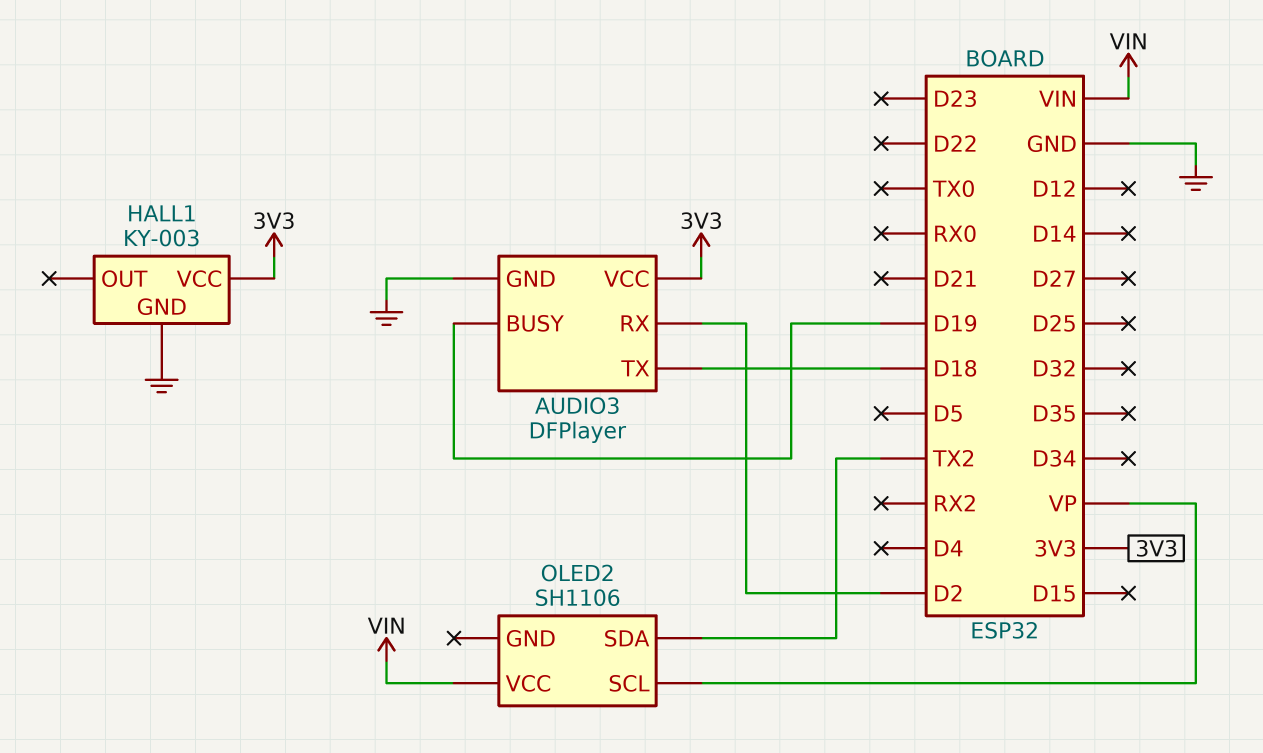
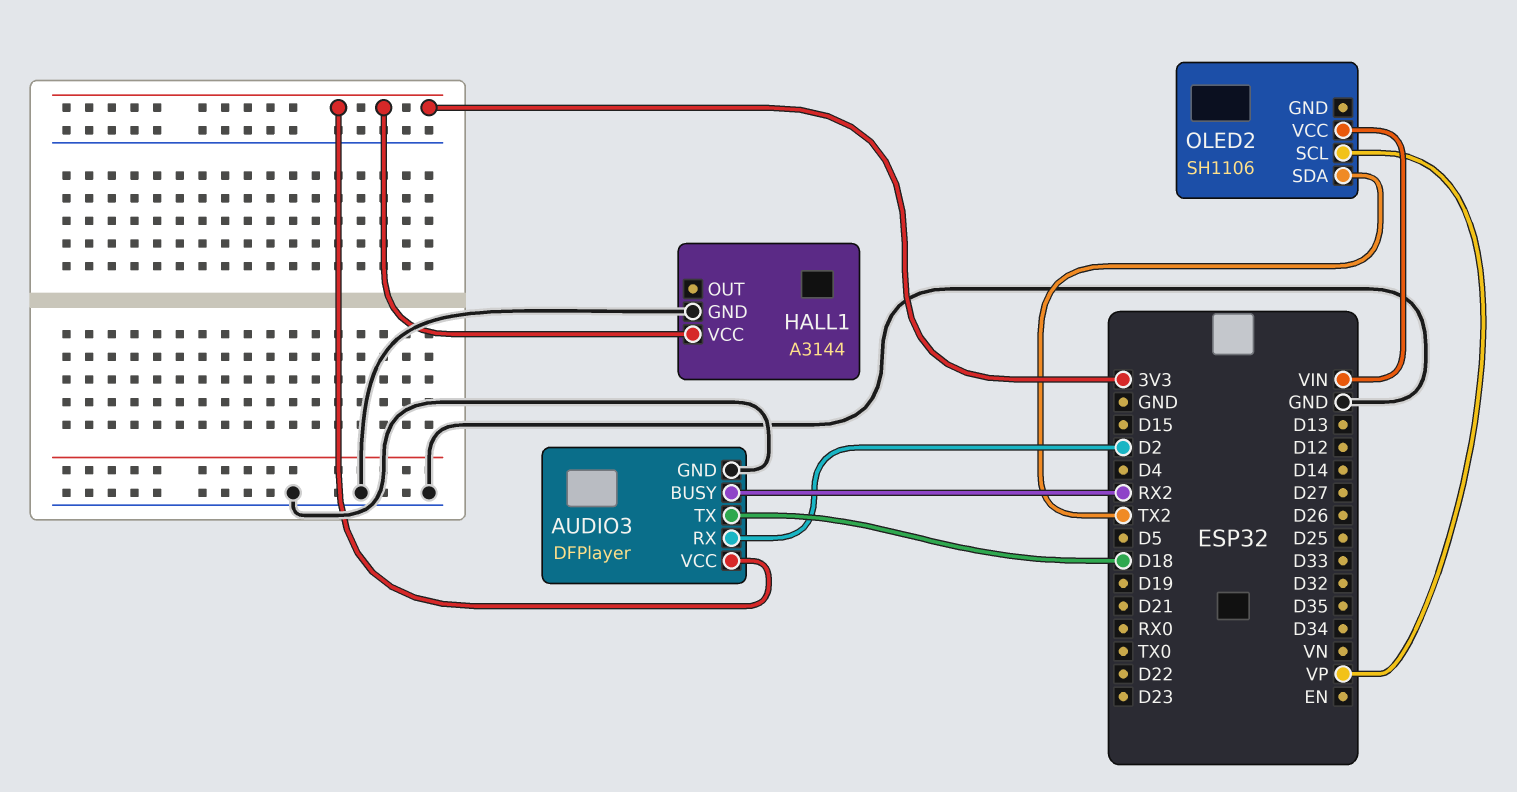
AUDIO3 pin BUSY: D19 -> RX2
HALL1: KY-003 -> A3144

